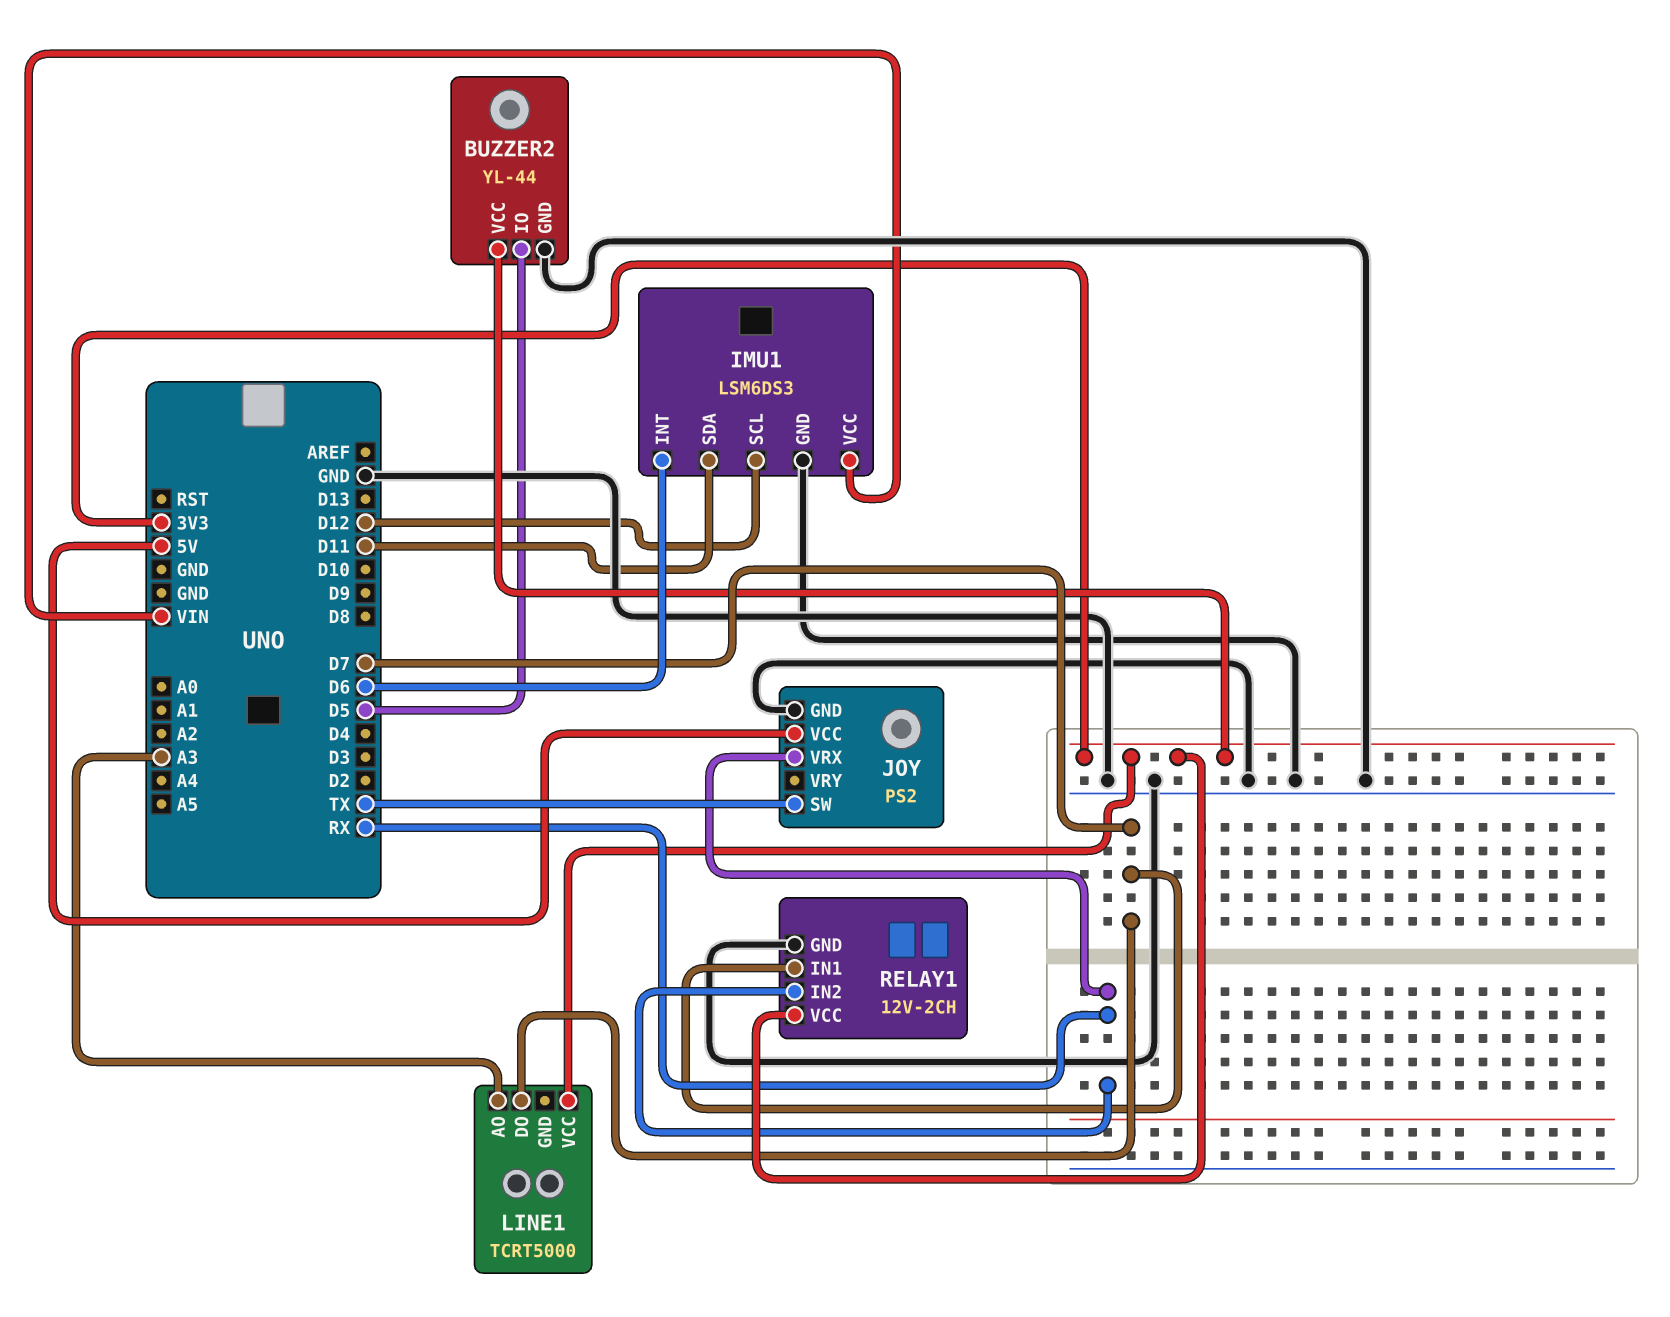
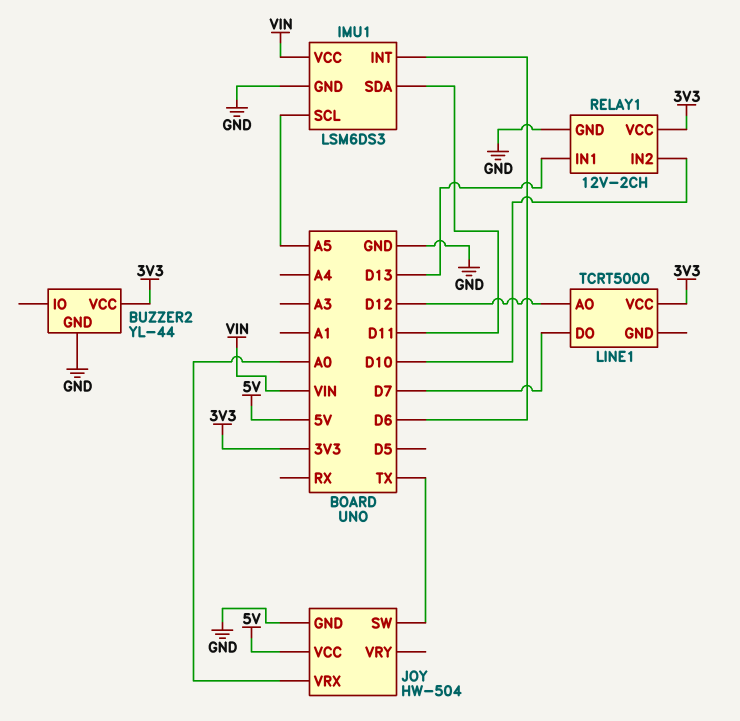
BUZZER2 pin IO: D5 -> none
IMU1 pin SCL: D12 -> A5
JOY: PS2 -> HW-504
JOY pin VRX: RX -> A0
LINE1 pin AO: A3 -> D12
RELAY1 pin IN1: D7 -> D13
RELAY1 pin IN2: RX -> D10

